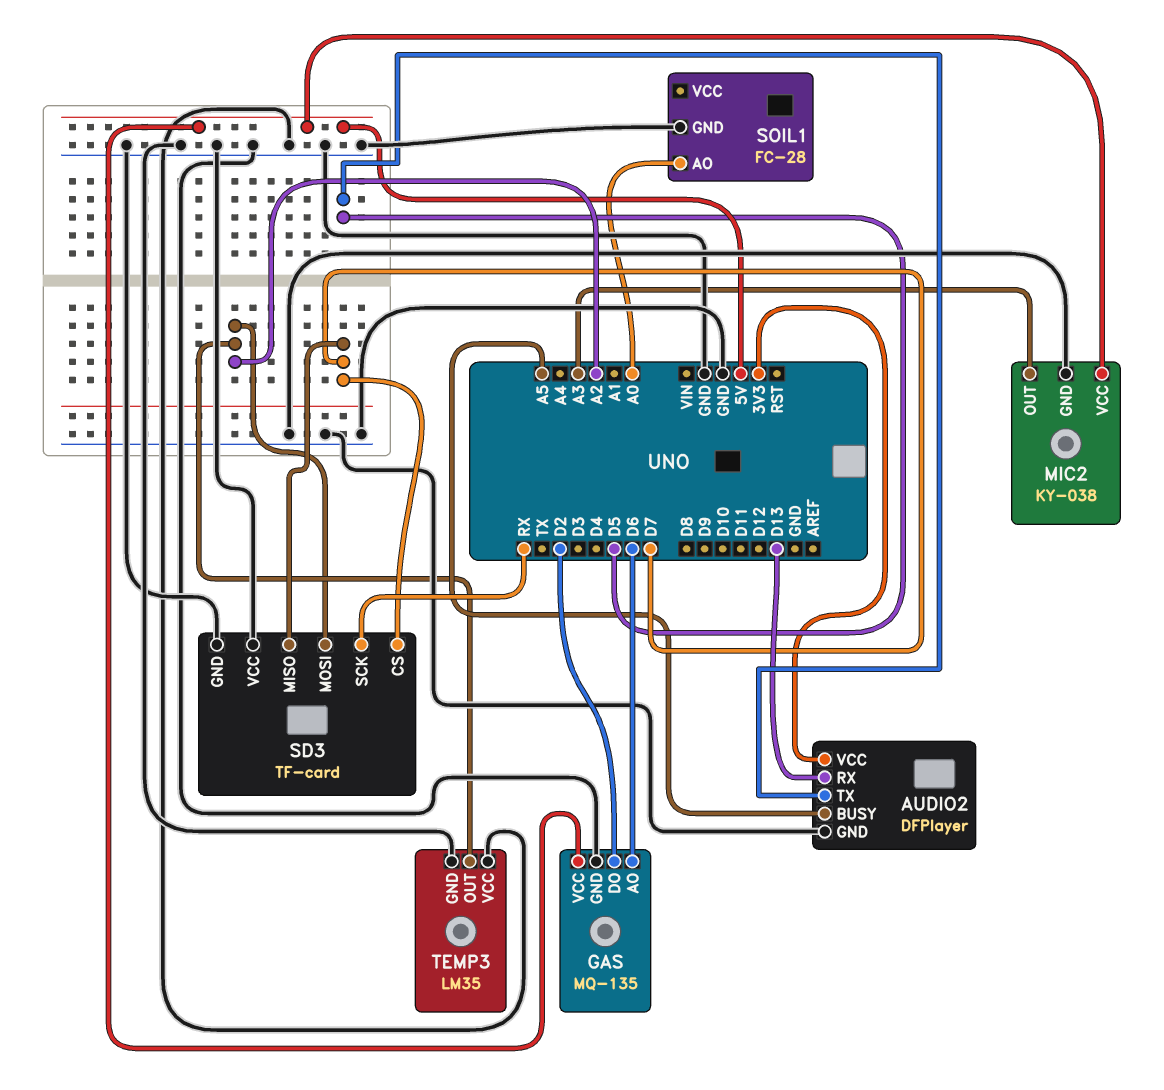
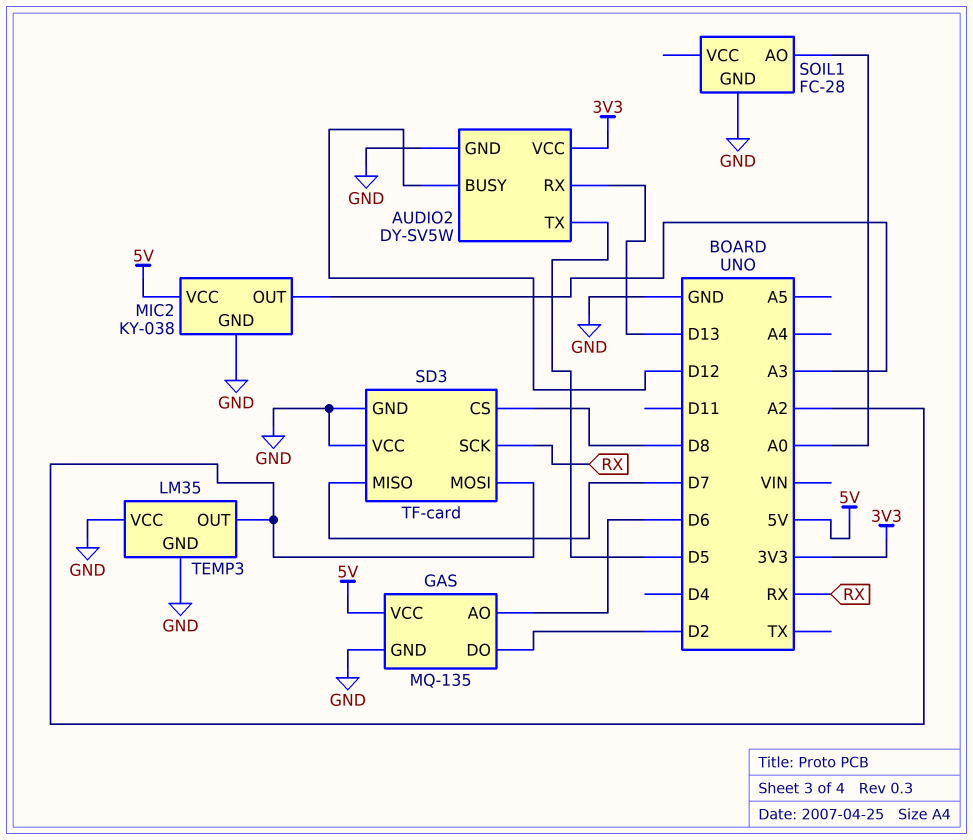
AUDIO2: DFPlayer -> DY-SV5W
AUDIO2 pin BUSY: A5 -> D12
SD3 pin CS: D7 -> D8

